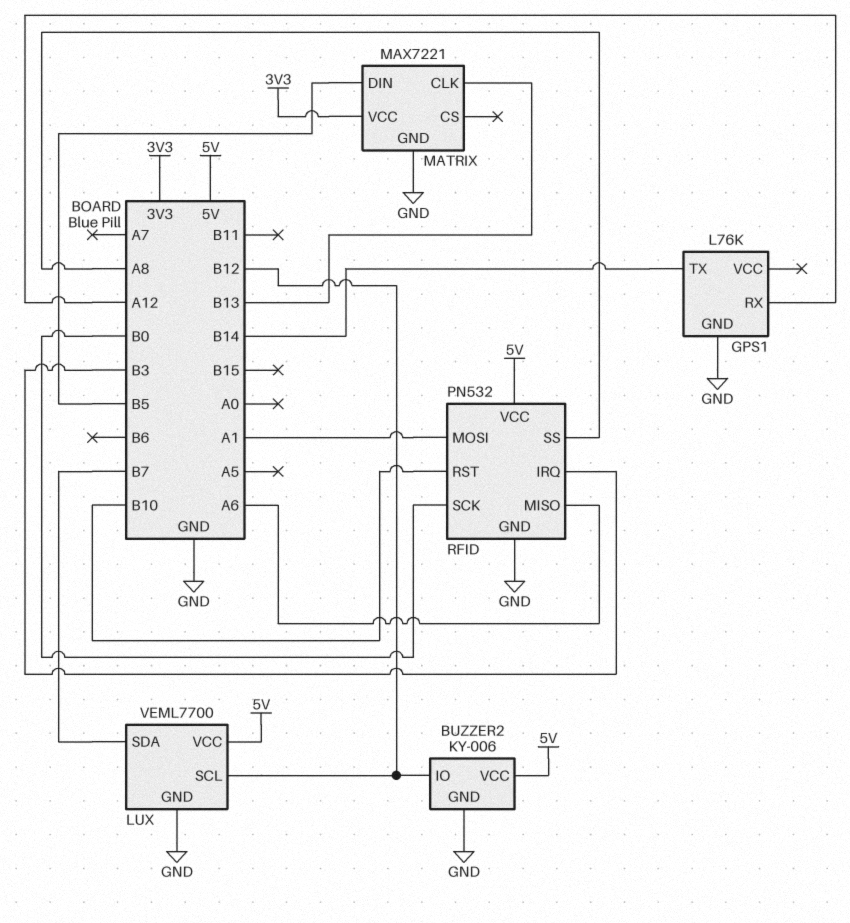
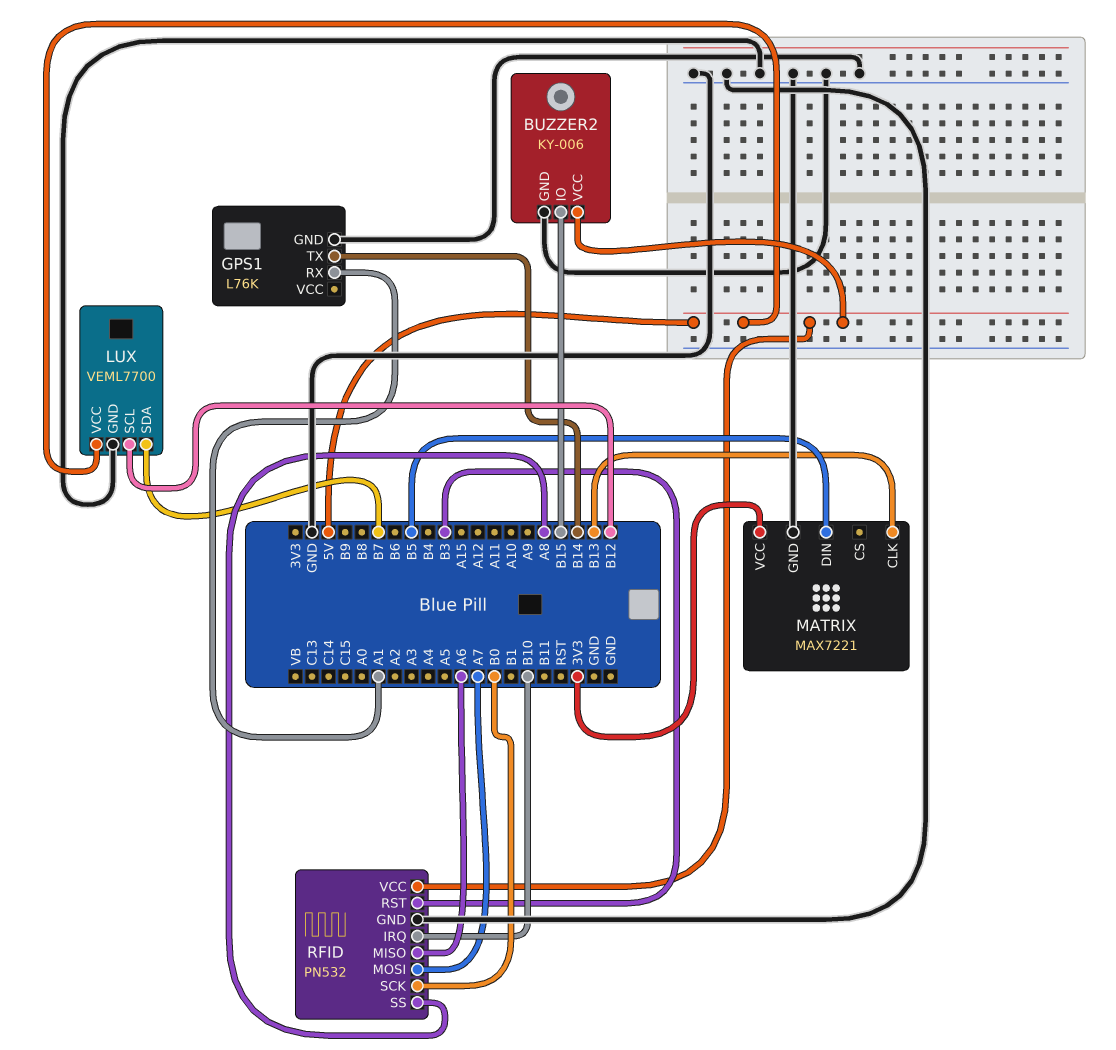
BUZZER2 pin IO: B12 -> B15
GPS1 pin RX: A12 -> A1
RFID pin IRQ: B3 -> B10
RFID pin MOSI: A1 -> A7
RFID pin RST: B10 -> B3

